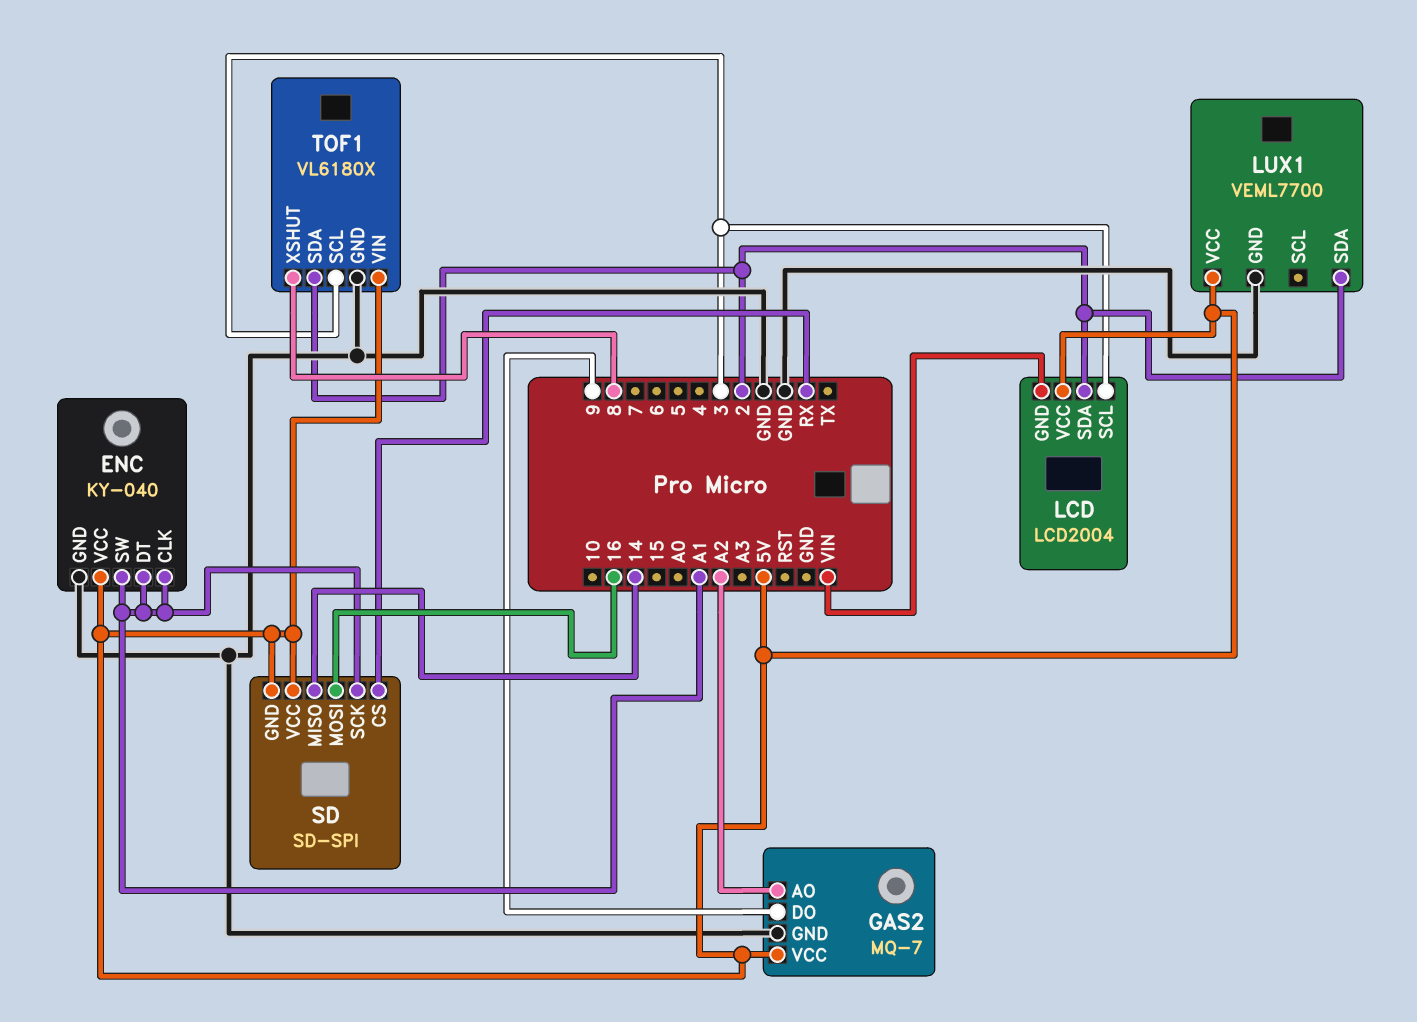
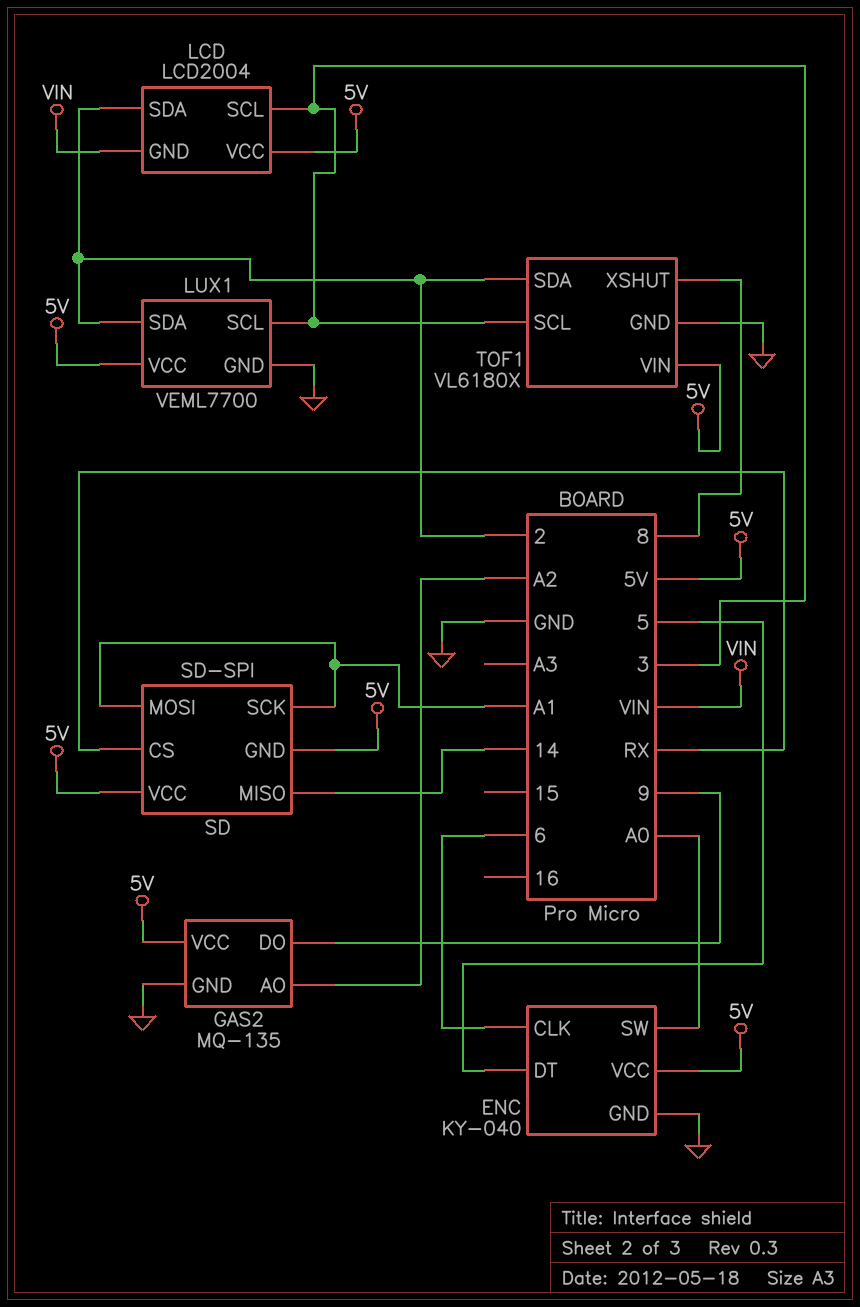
ENC pin CLK: A1 -> 6
ENC pin DT: A1 -> 5
ENC pin SW: A1 -> A0
GAS2: MQ-7 -> MQ-135
LUX1 pin SCL: none -> 3
SD pin MOSI: 16 -> A1

